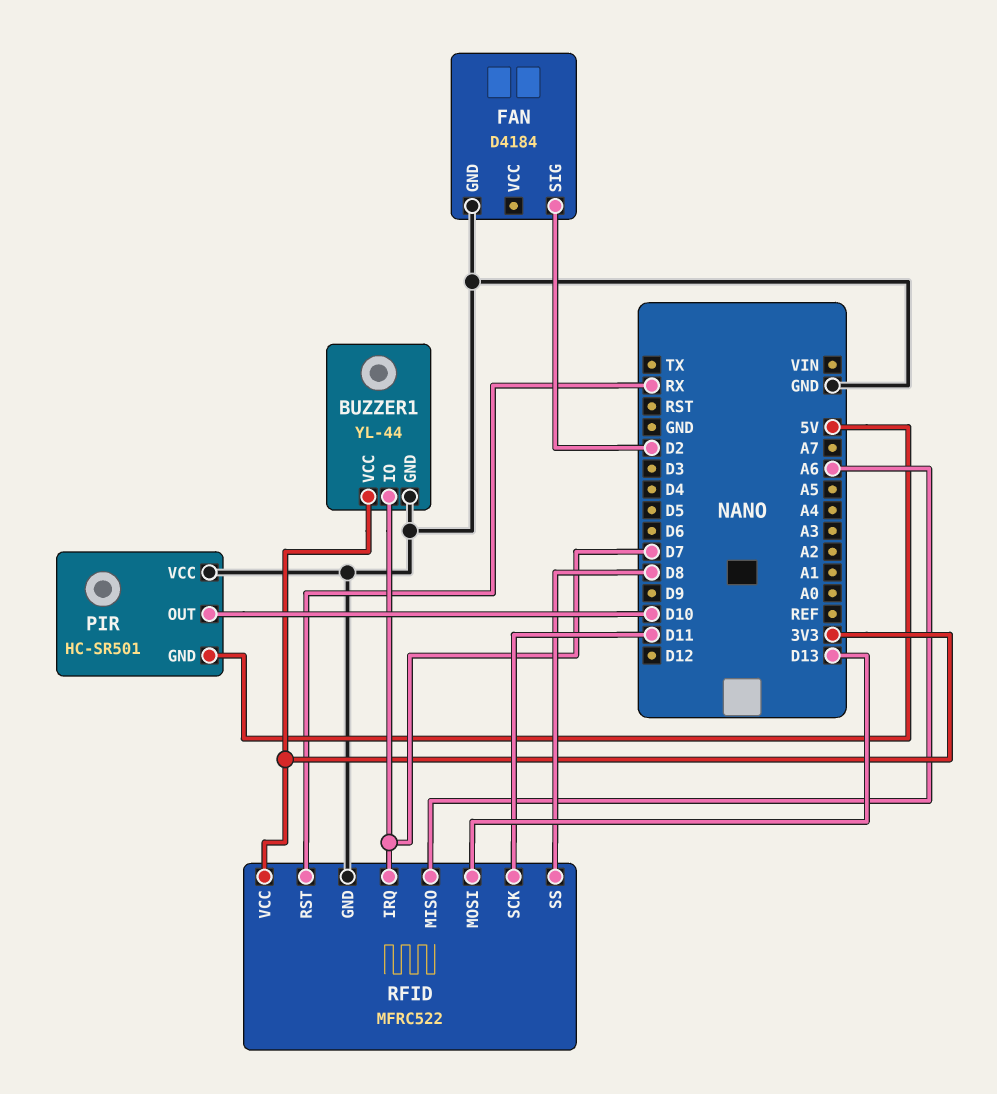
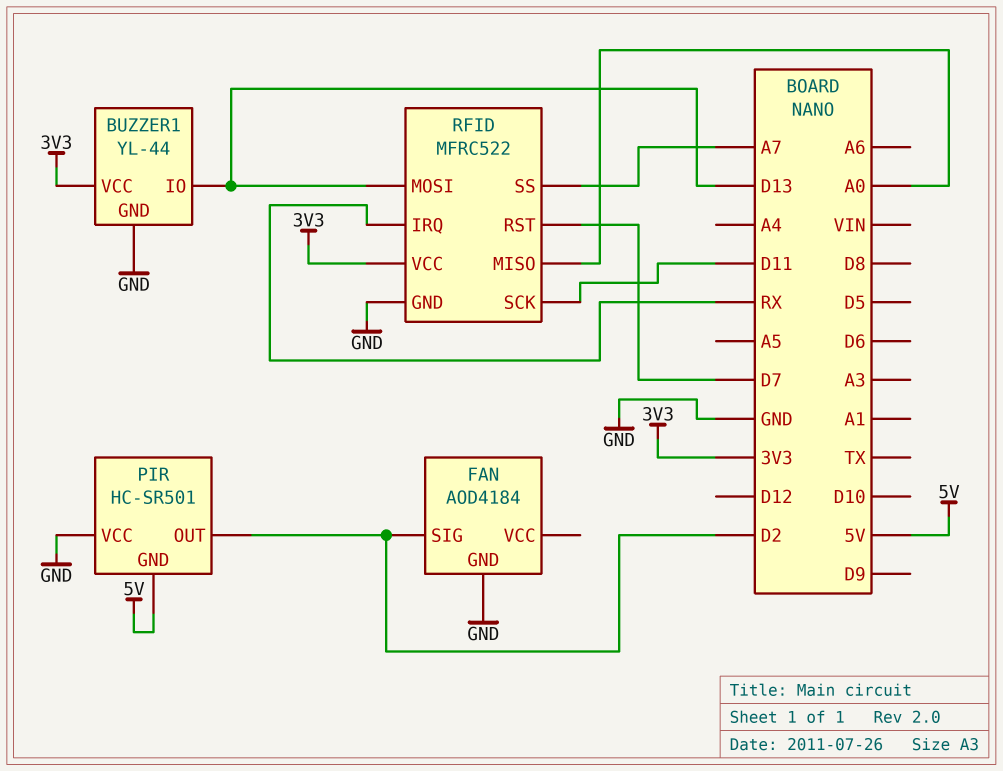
BUZZER1 pin IO: D7 -> D13
FAN: D4184 -> AOD4184
PIR pin OUT: D10 -> D2
RFID pin IRQ: D7 -> RX
RFID pin MISO: A6 -> A0
RFID pin RST: RX -> D7
RFID pin SS: D8 -> A7

